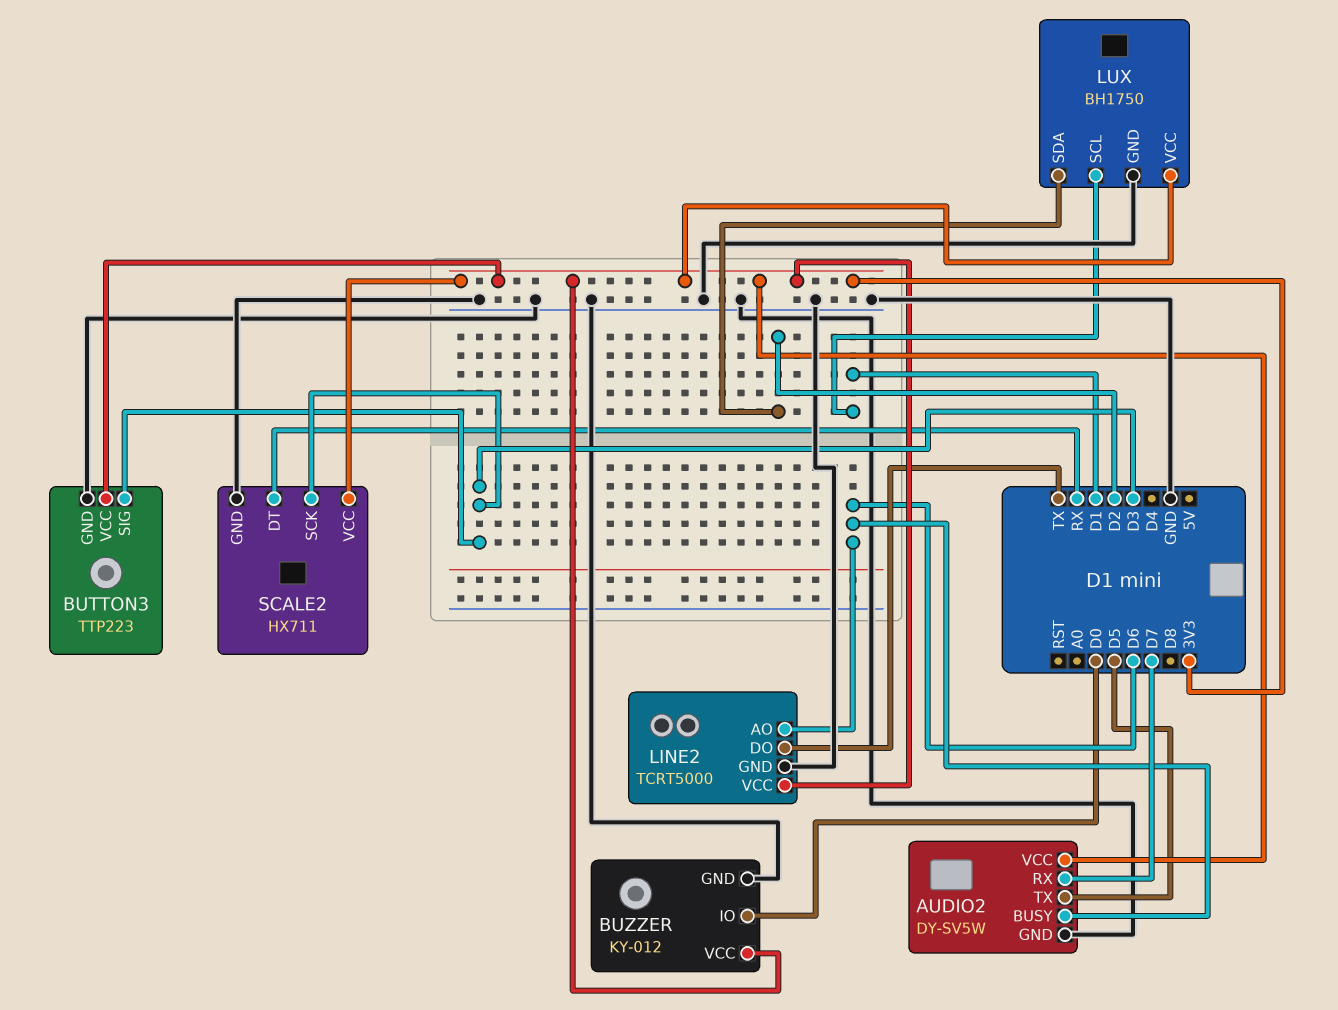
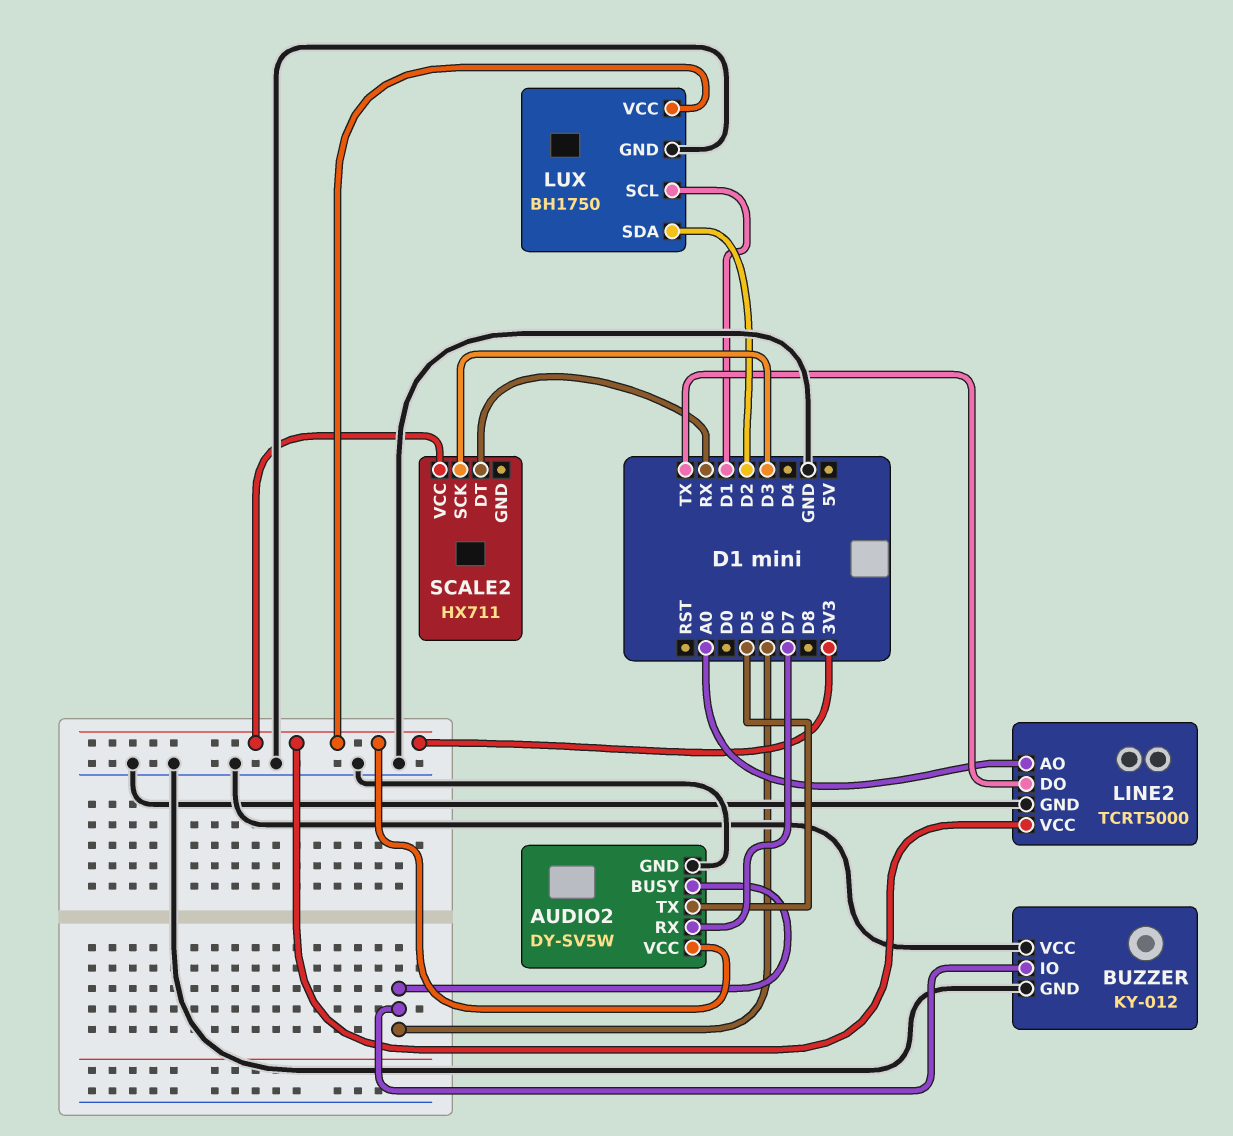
BUTTON3: TTP223 -> none
BUTTON3 pin GND: GND -> none
BUTTON3 pin SIG: D3 -> none
BUTTON3 pin VCC: 3V3 -> none
BUZZER pin IO: D0 -> D6
BUZZER pin VCC: 3V3 -> GND
LINE2 pin AO: D6 -> A0
SCALE2 pin GND: GND -> none

